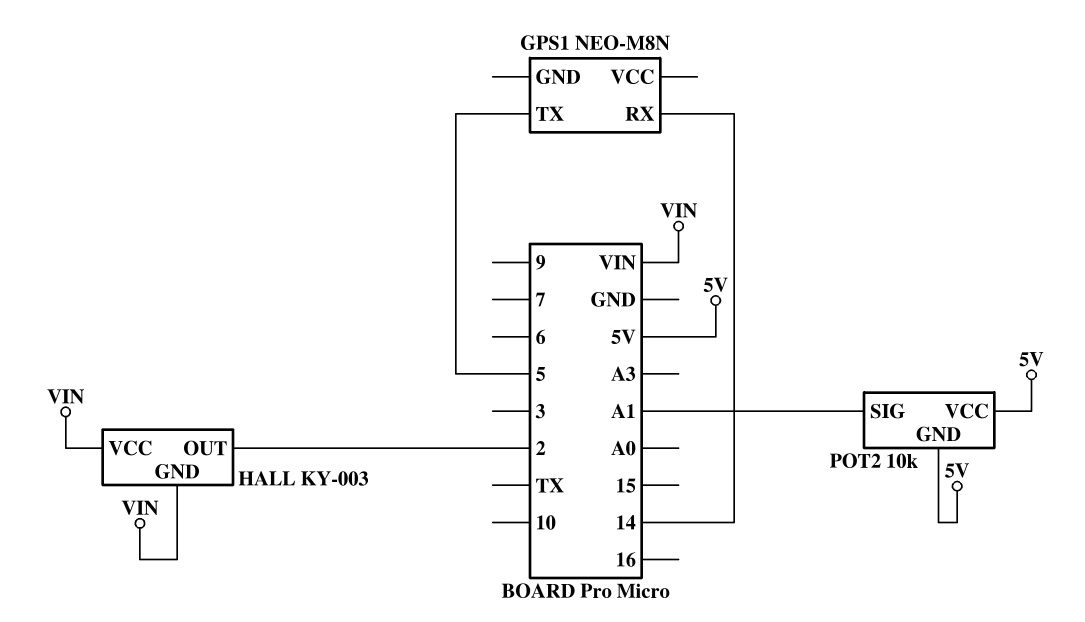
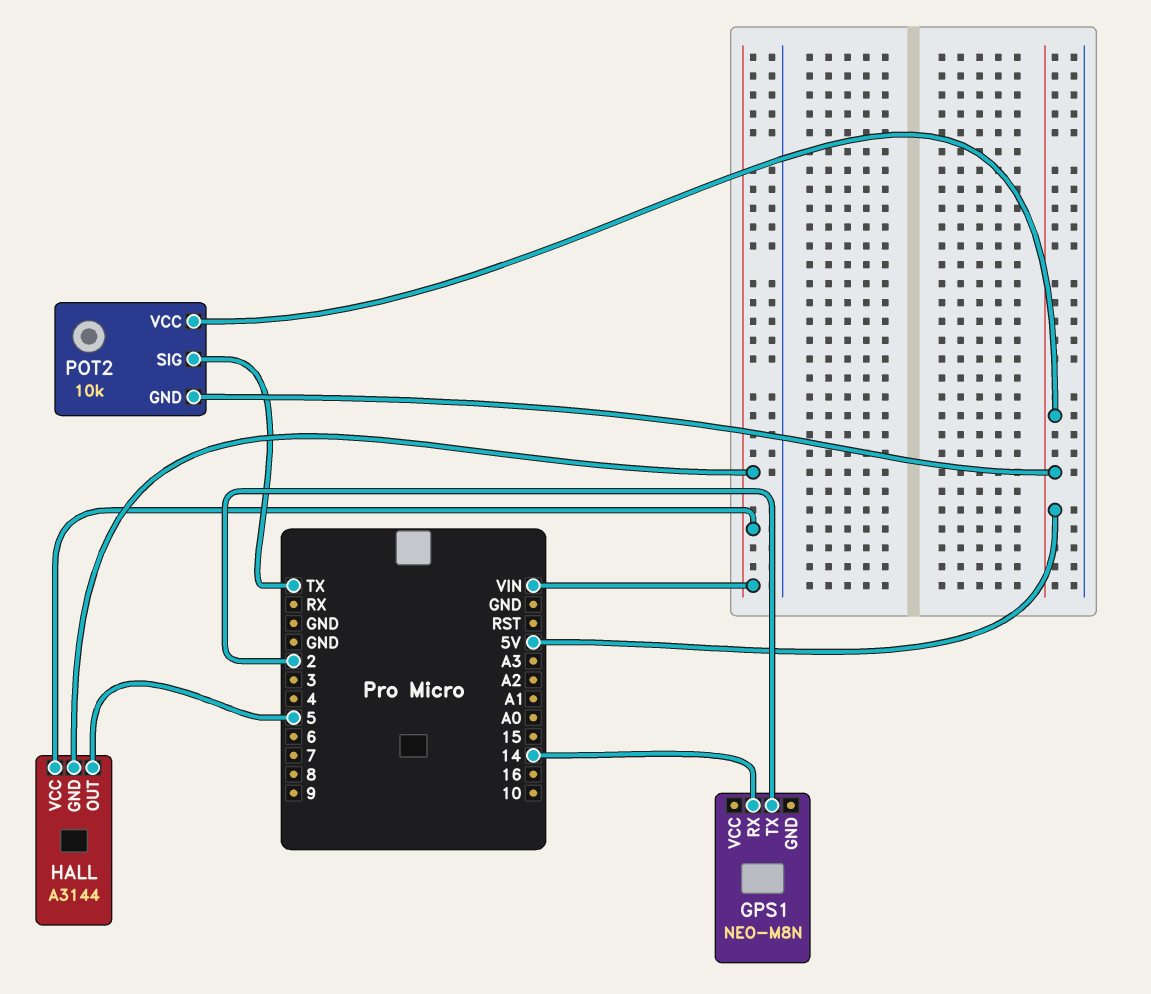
GPS1 pin TX: 5 -> 2
HALL: KY-003 -> A3144
HALL pin OUT: 2 -> 5
POT2 pin SIG: A1 -> TX

